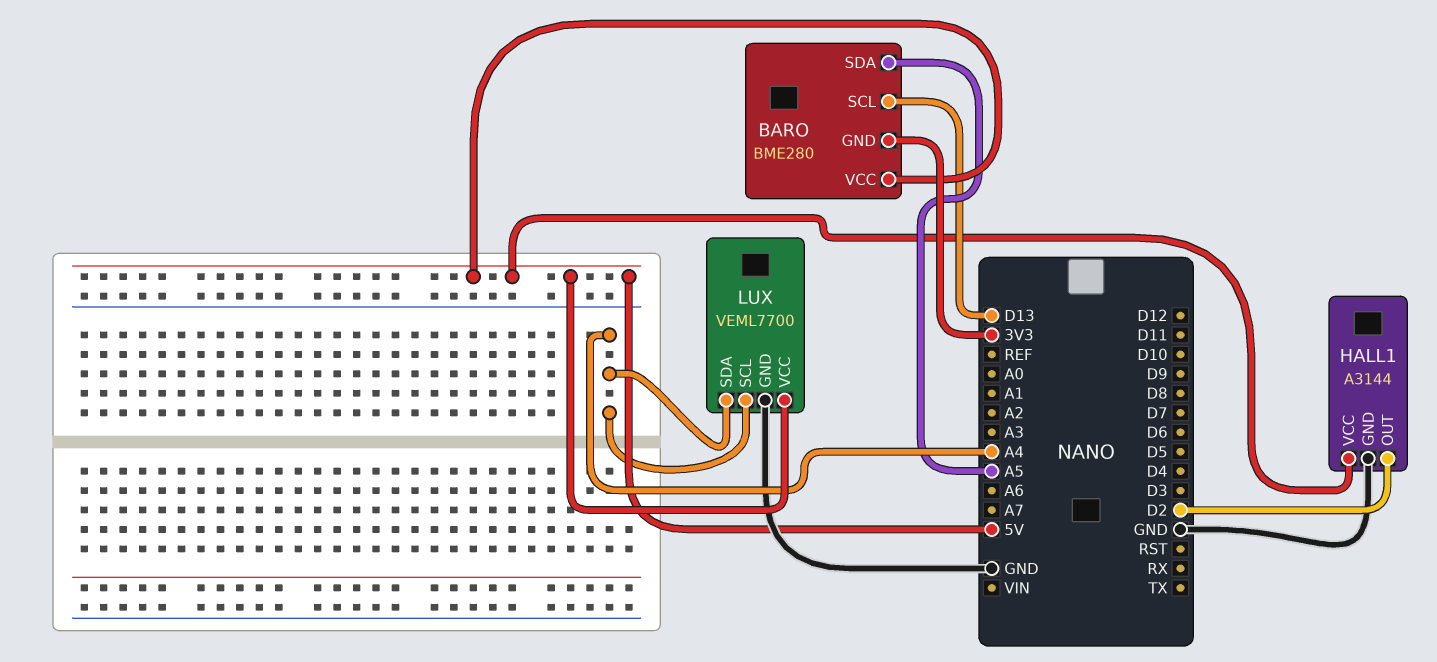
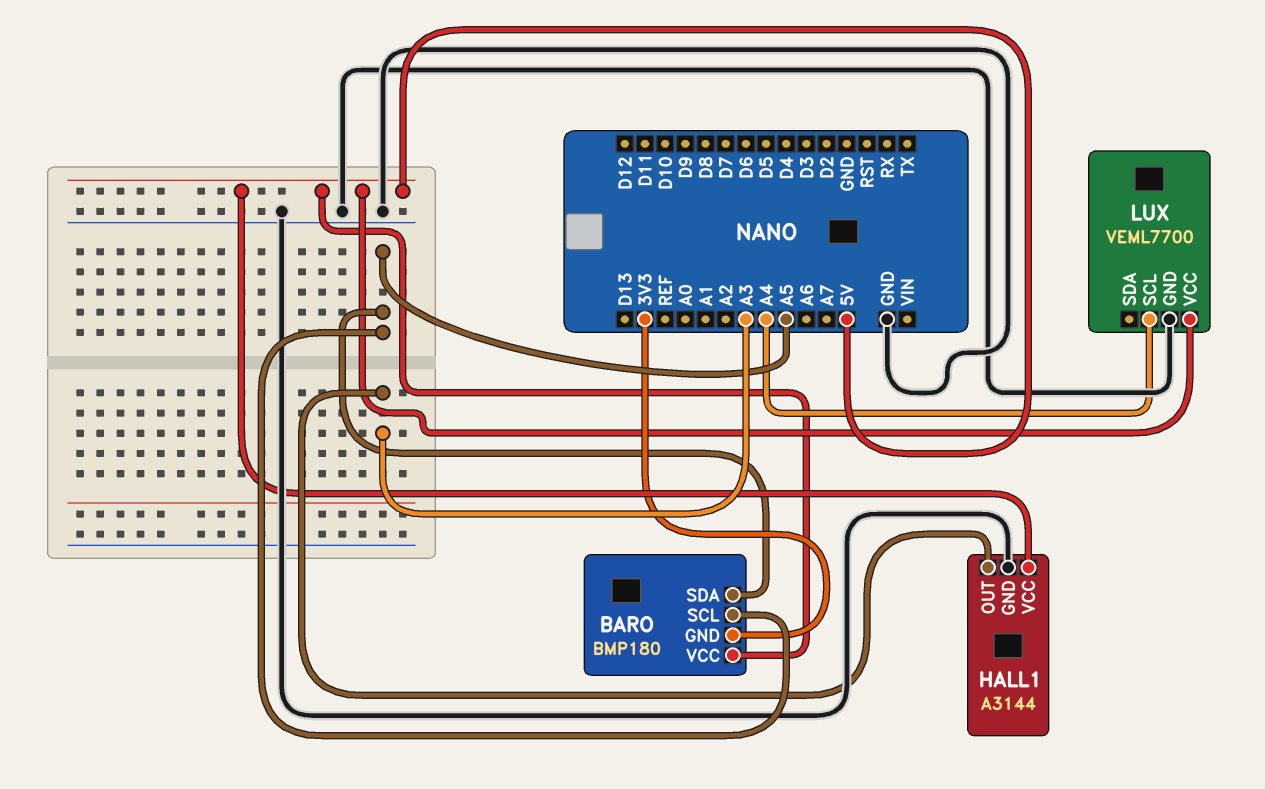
BARO: BME280 -> BMP180
BARO pin SCL: D13 -> A5
HALL1 pin OUT: D2 -> A3
LUX pin SDA: A4 -> none

